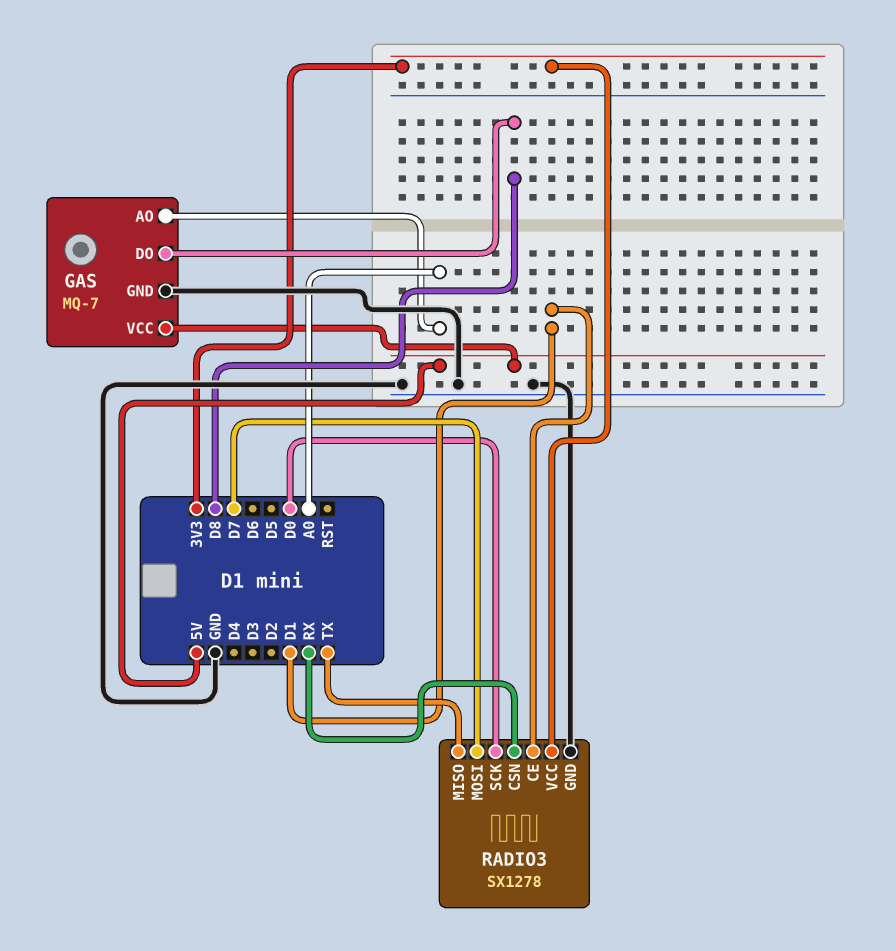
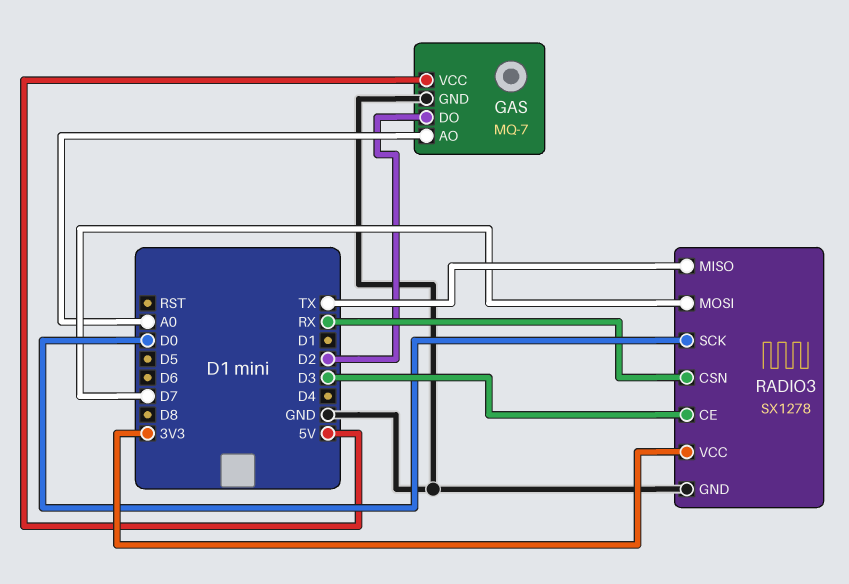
GAS pin DO: D8 -> D2
RADIO3 pin CE: D1 -> D3

